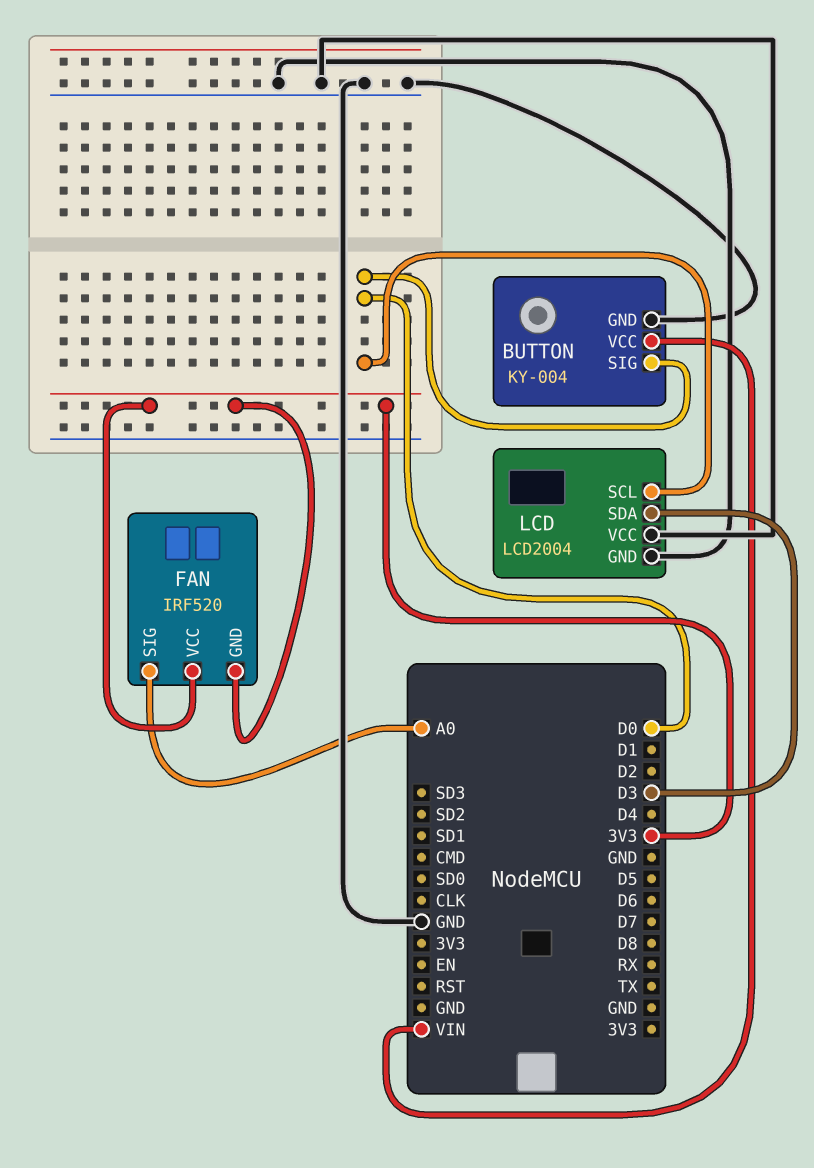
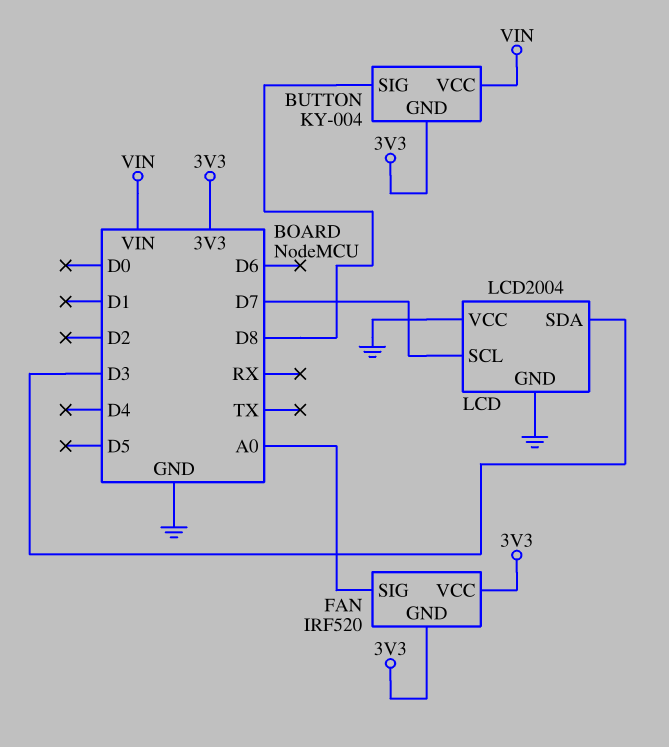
BUTTON pin GND: GND -> 3V3
BUTTON pin SIG: D0 -> D8
LCD pin SCL: D0 -> D7

